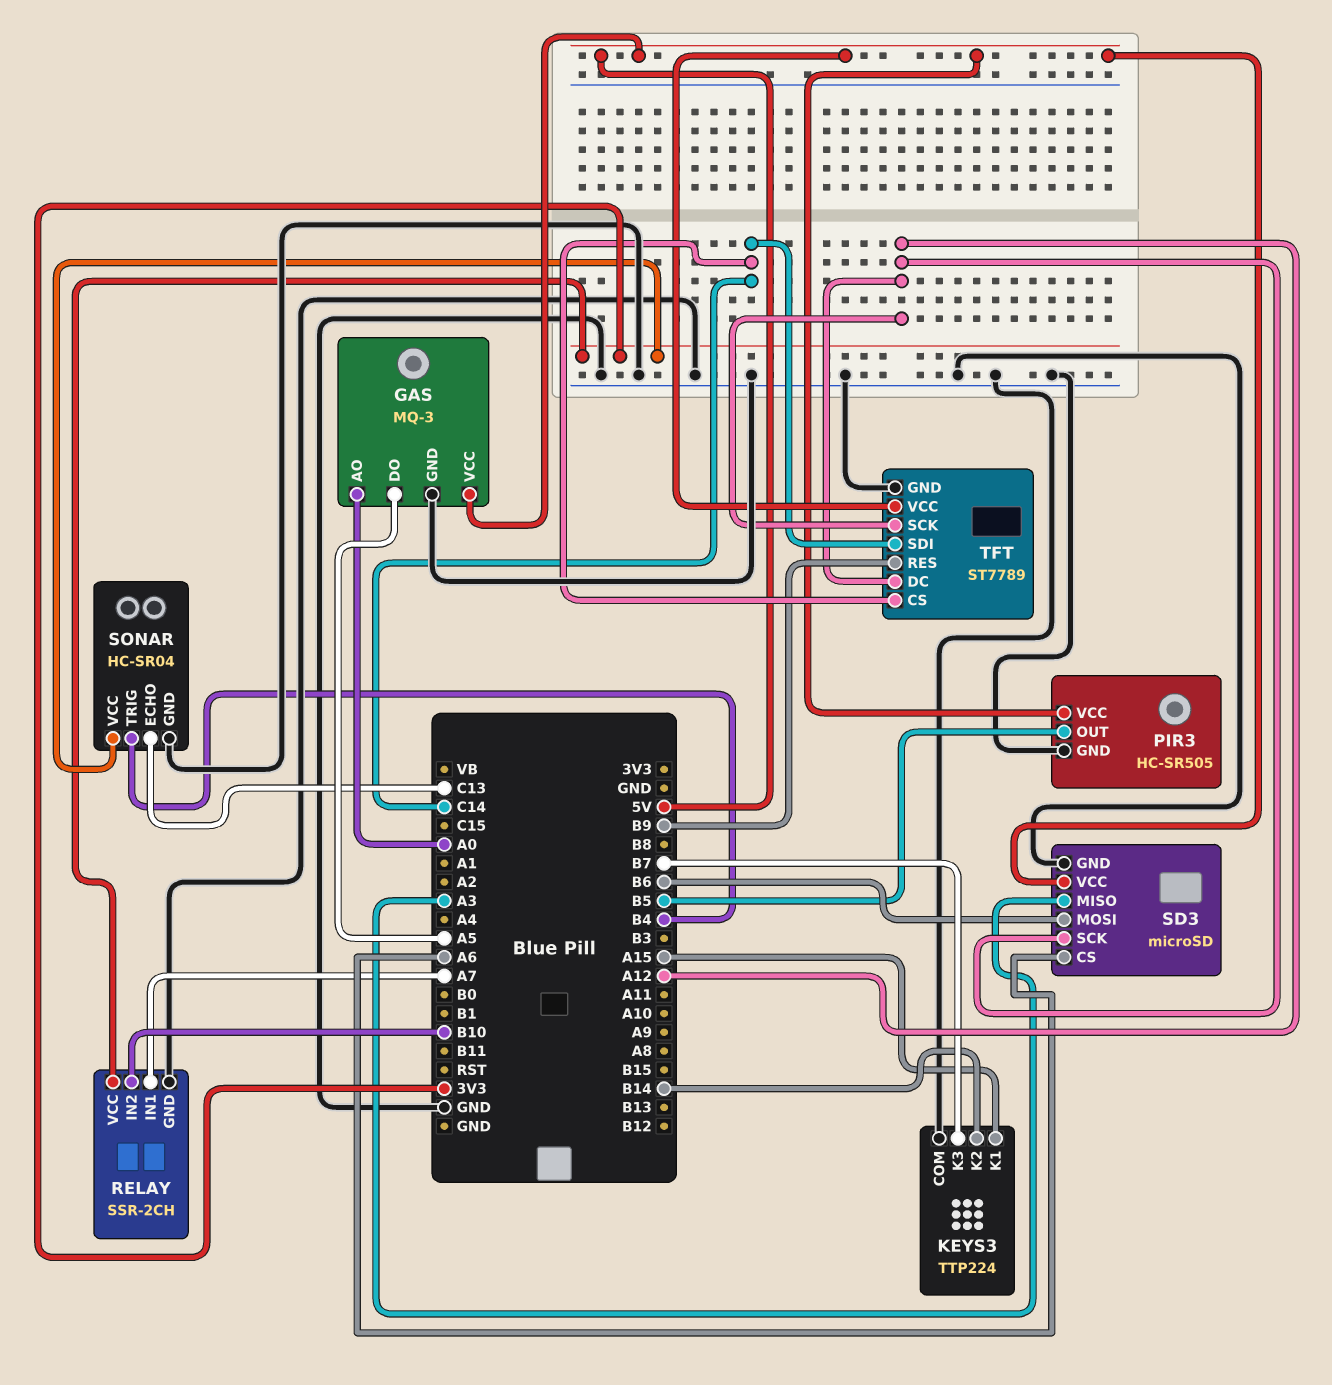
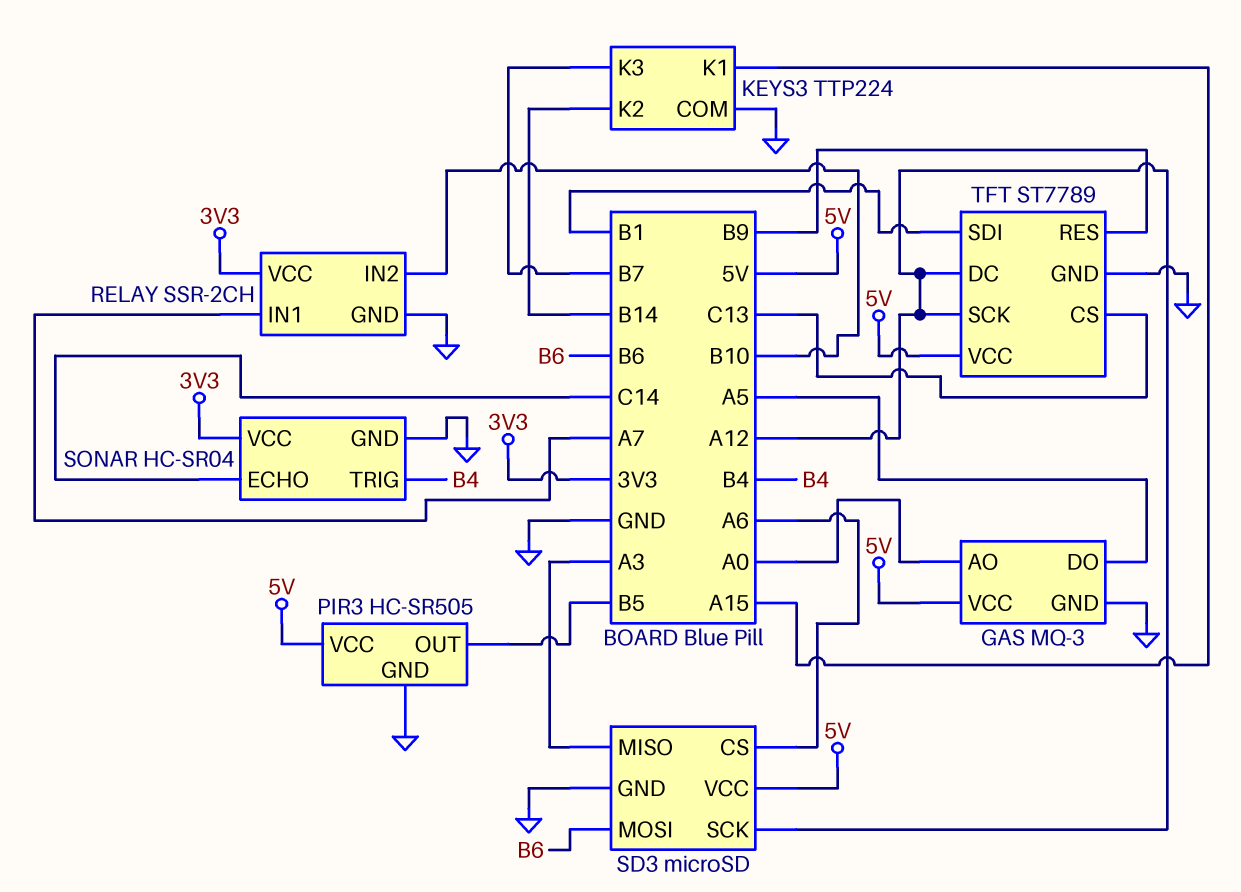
SONAR pin ECHO: C13 -> C14
TFT pin CS: C14 -> C13
TFT pin SDI: C14 -> B1

